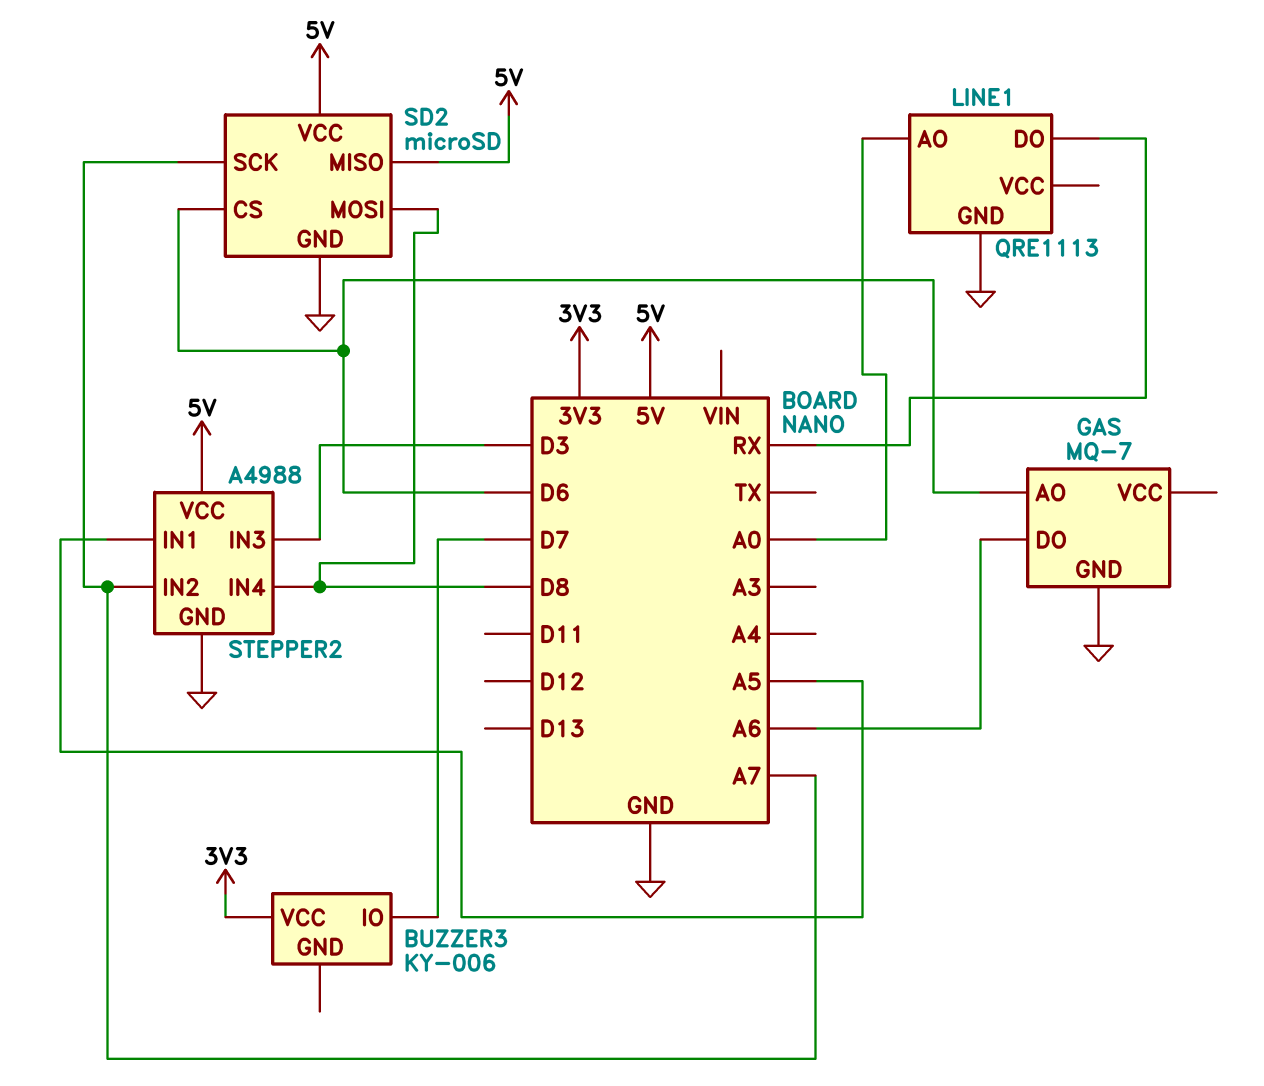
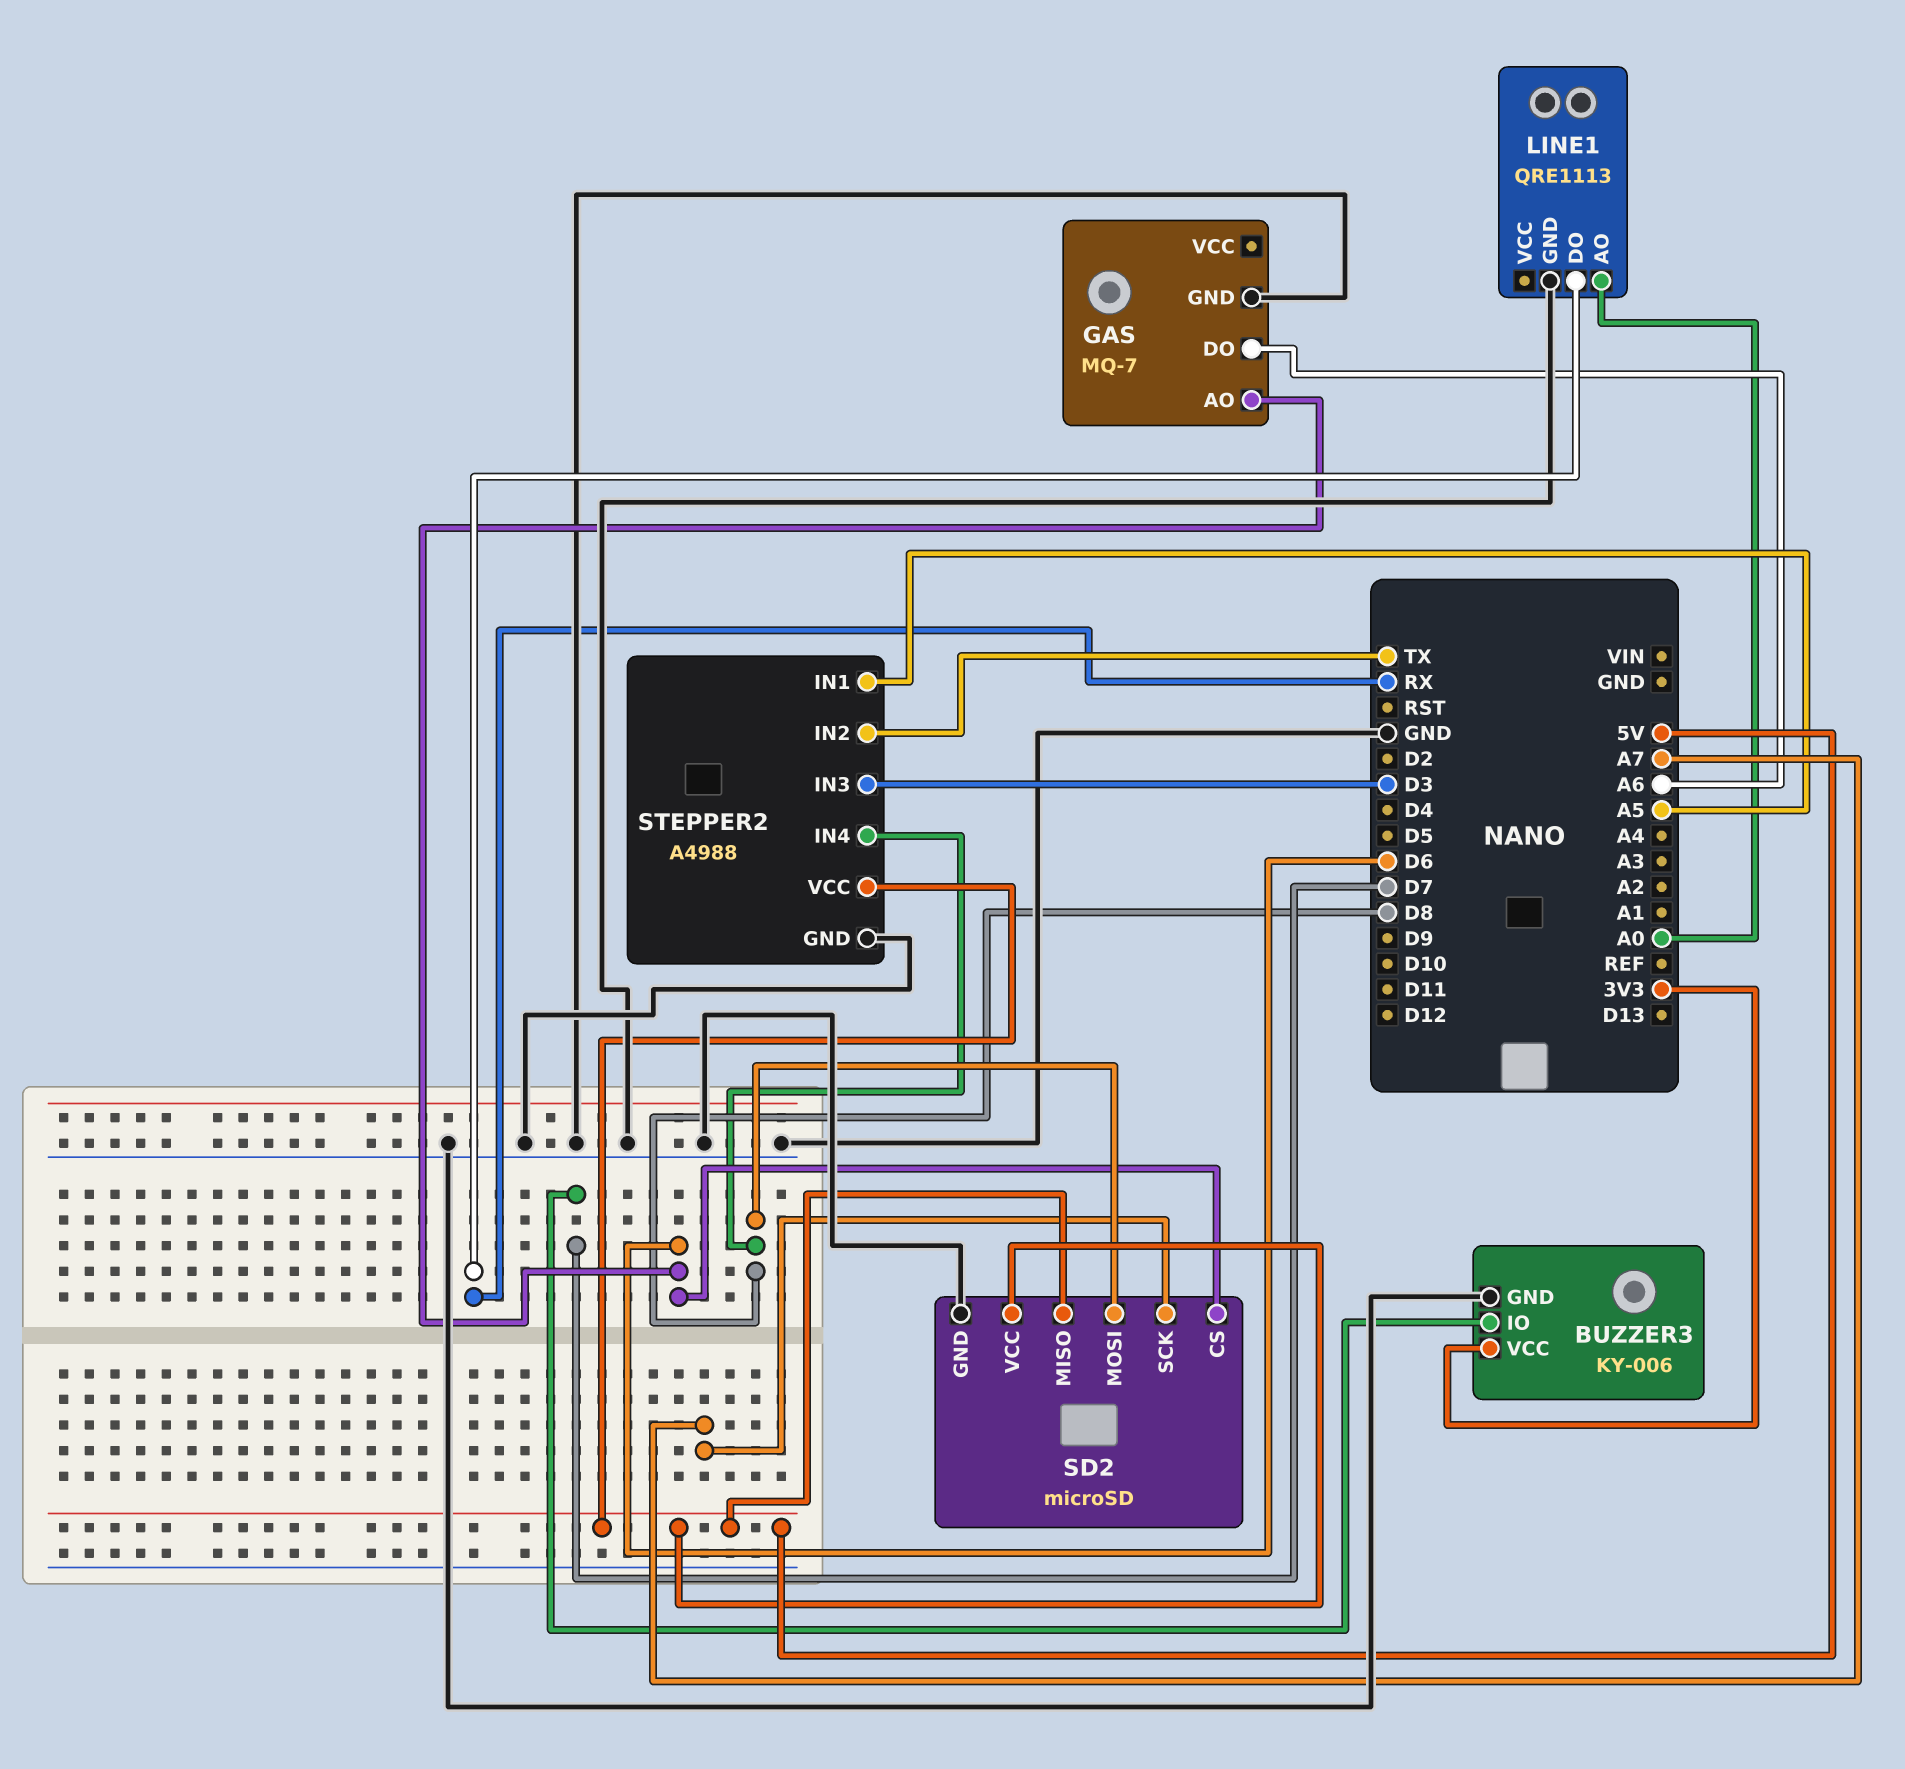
BUZZER3 pin GND: none -> GND
STEPPER2 pin IN2: A7 -> TX

